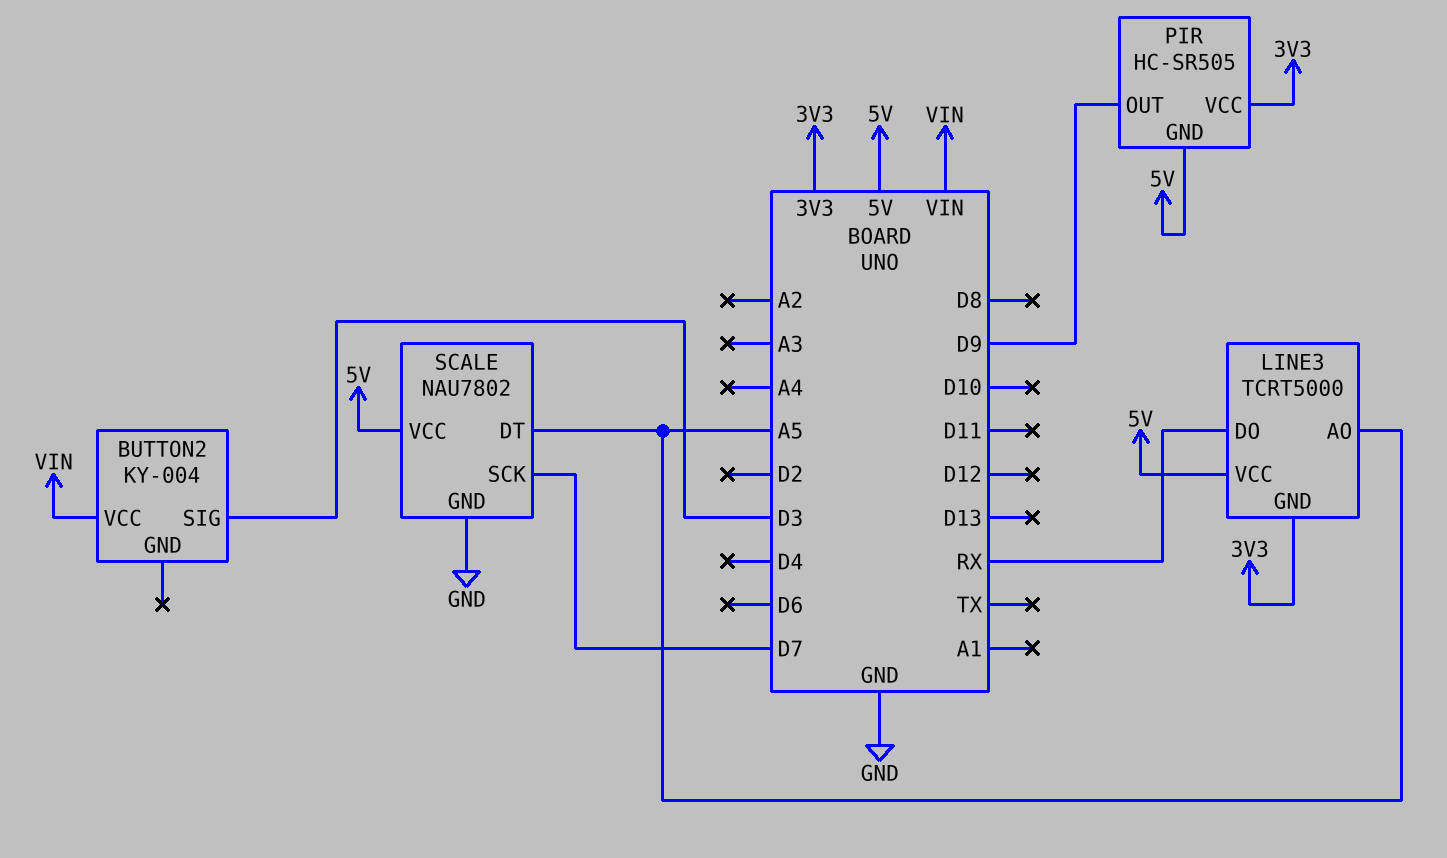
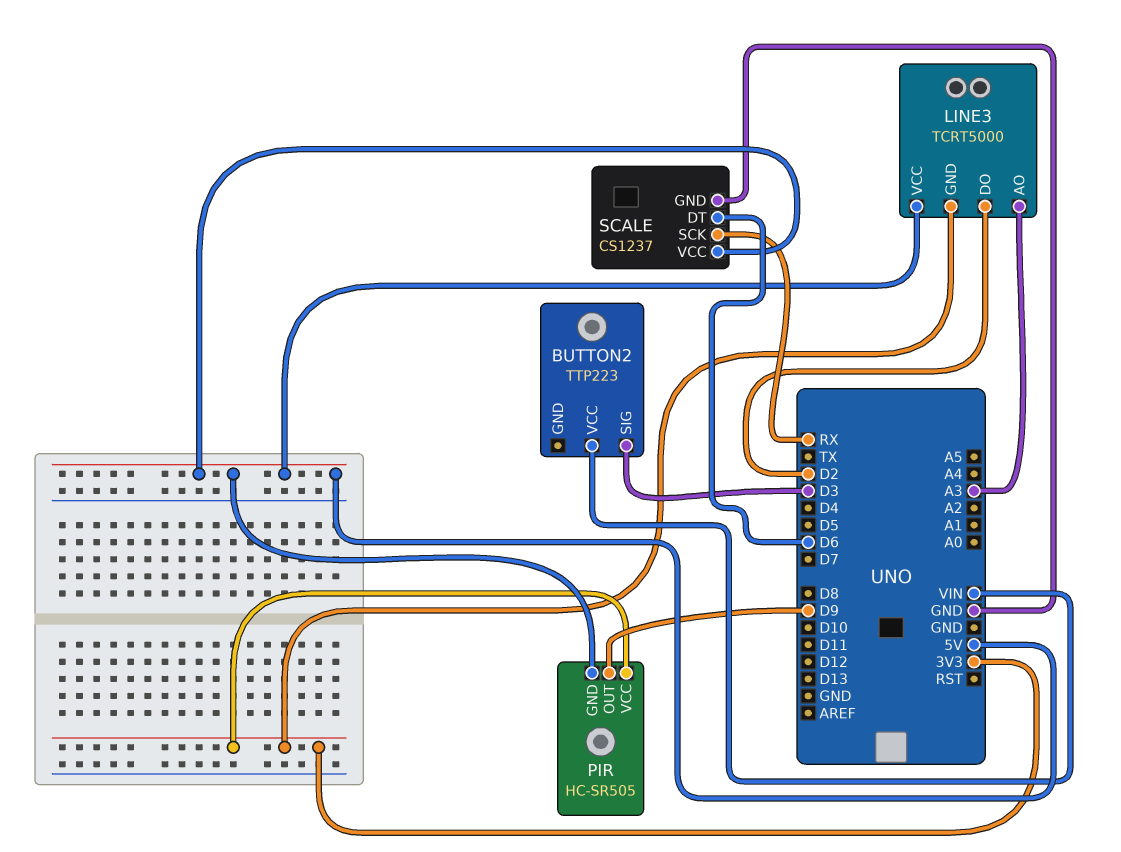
BUTTON2: KY-004 -> TTP223
LINE3 pin AO: A5 -> A3
LINE3 pin DO: RX -> D2
SCALE: NAU7802 -> CS1237
SCALE pin DT: A5 -> D6
SCALE pin SCK: D7 -> RX

